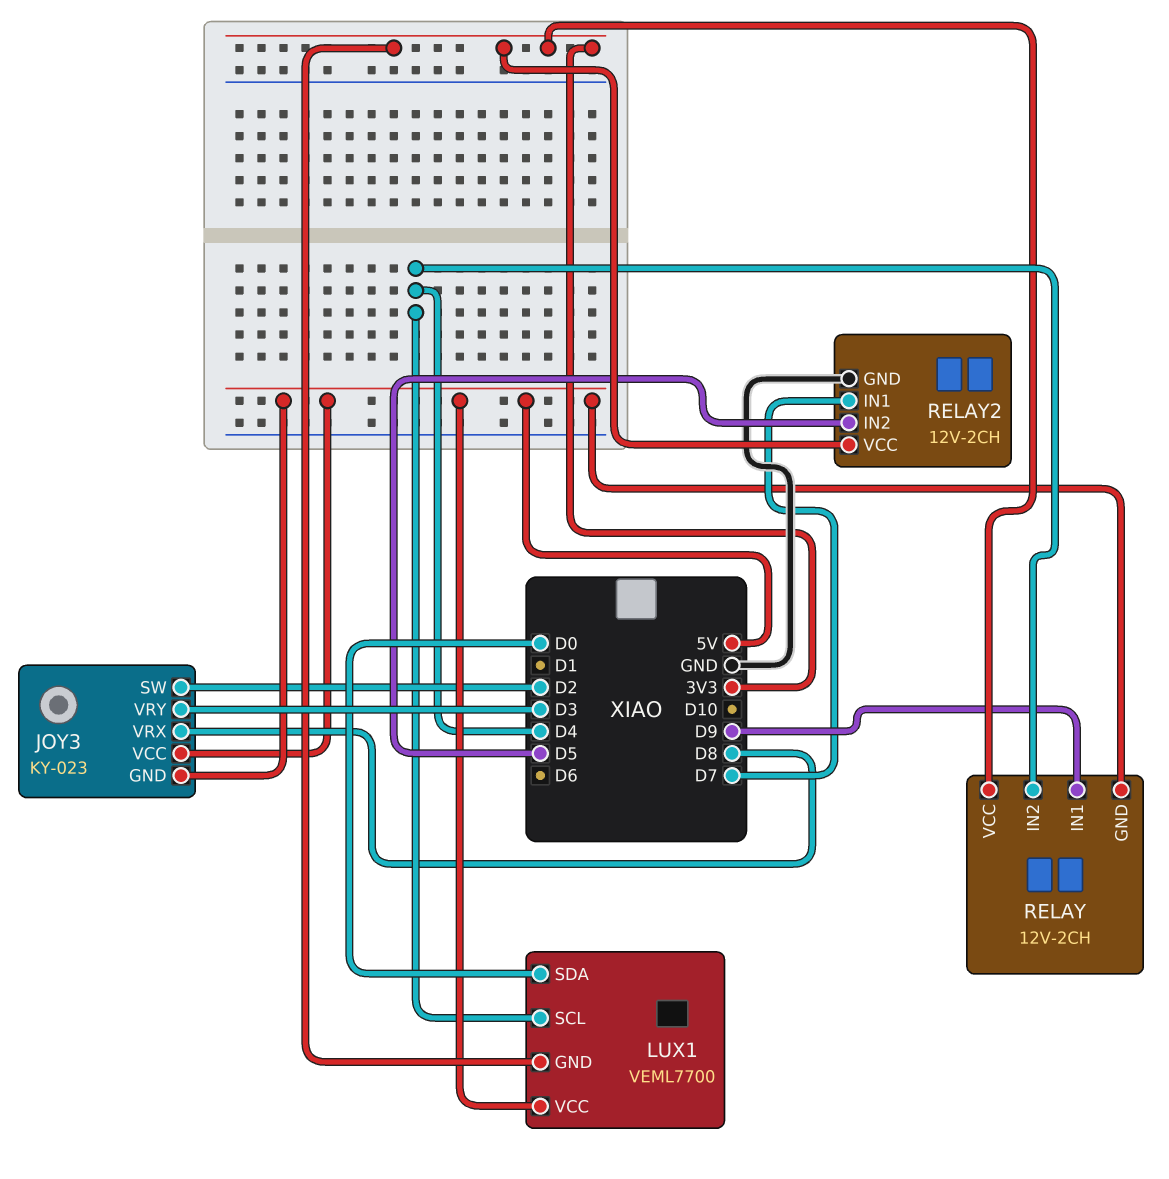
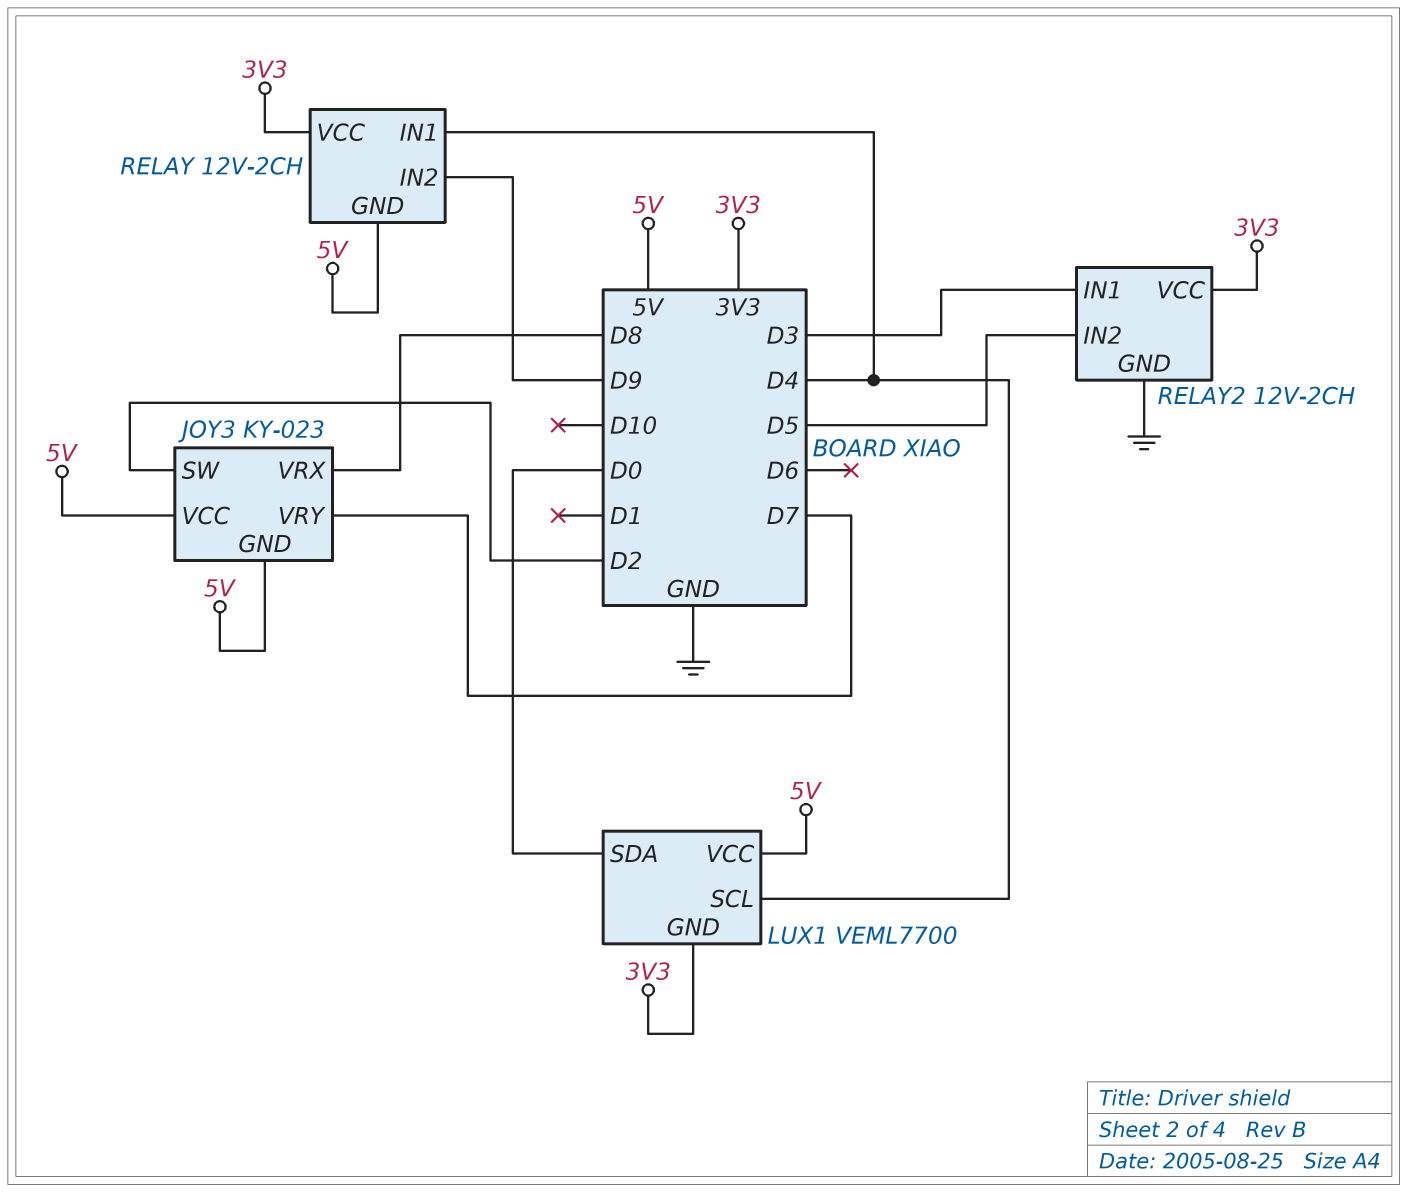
JOY3 pin VRY: D3 -> D7
RELAY pin IN1: D9 -> D4
RELAY pin IN2: D4 -> D9
RELAY2 pin IN1: D7 -> D3

